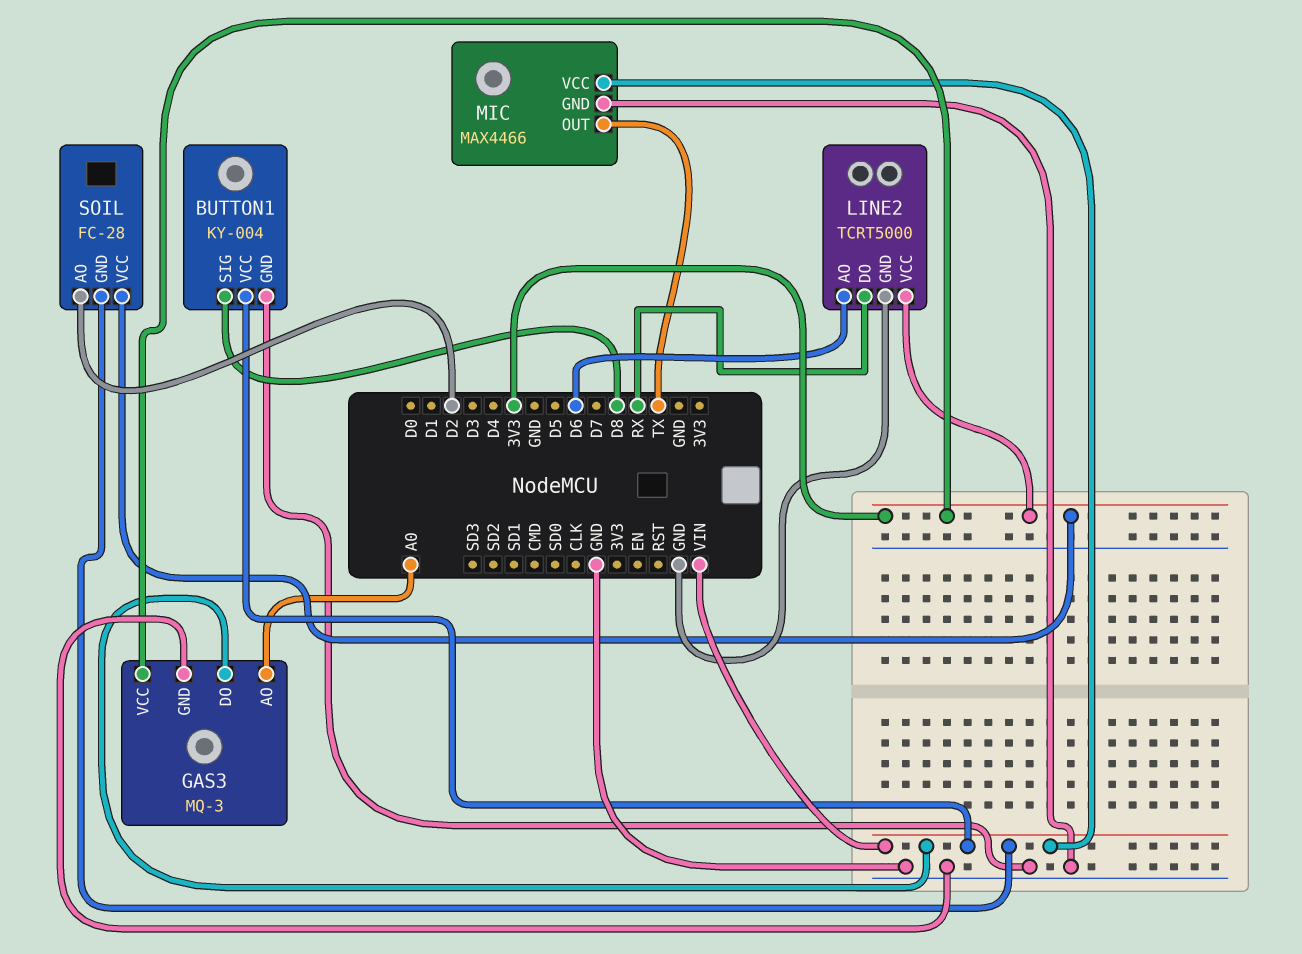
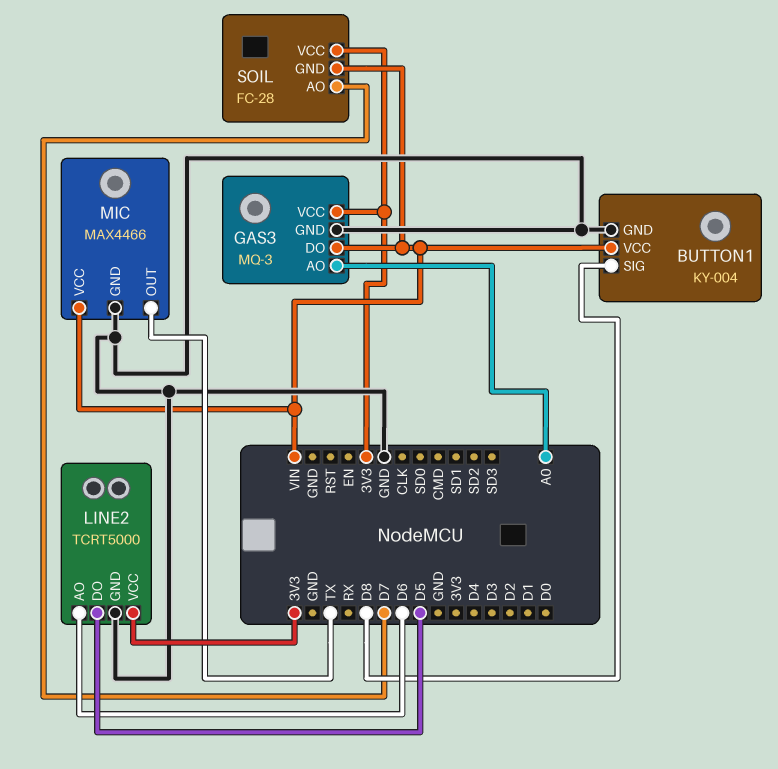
LINE2 pin DO: RX -> D5
SOIL pin AO: D2 -> D7

